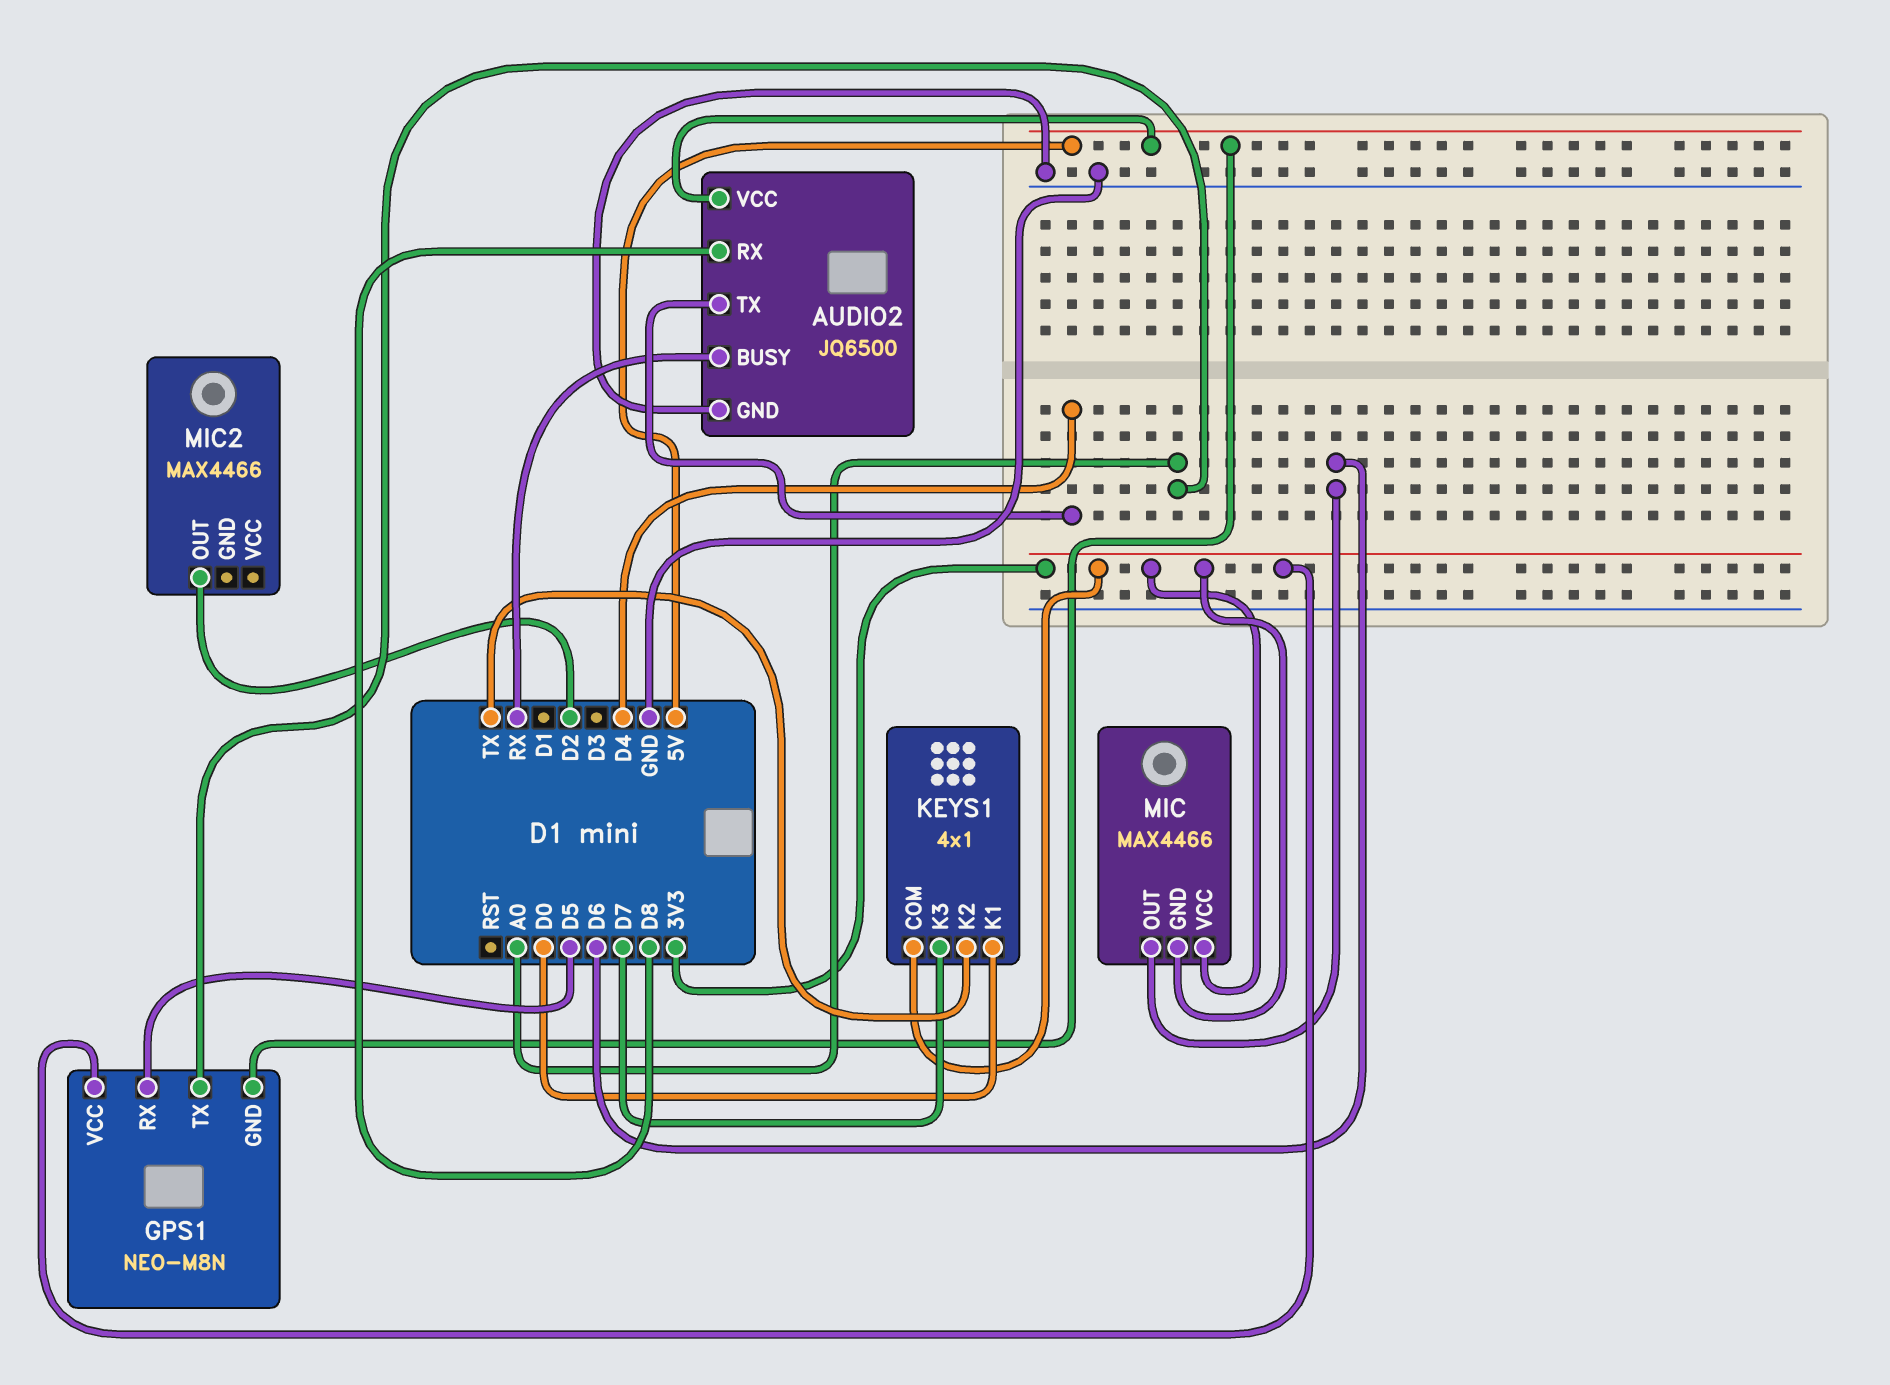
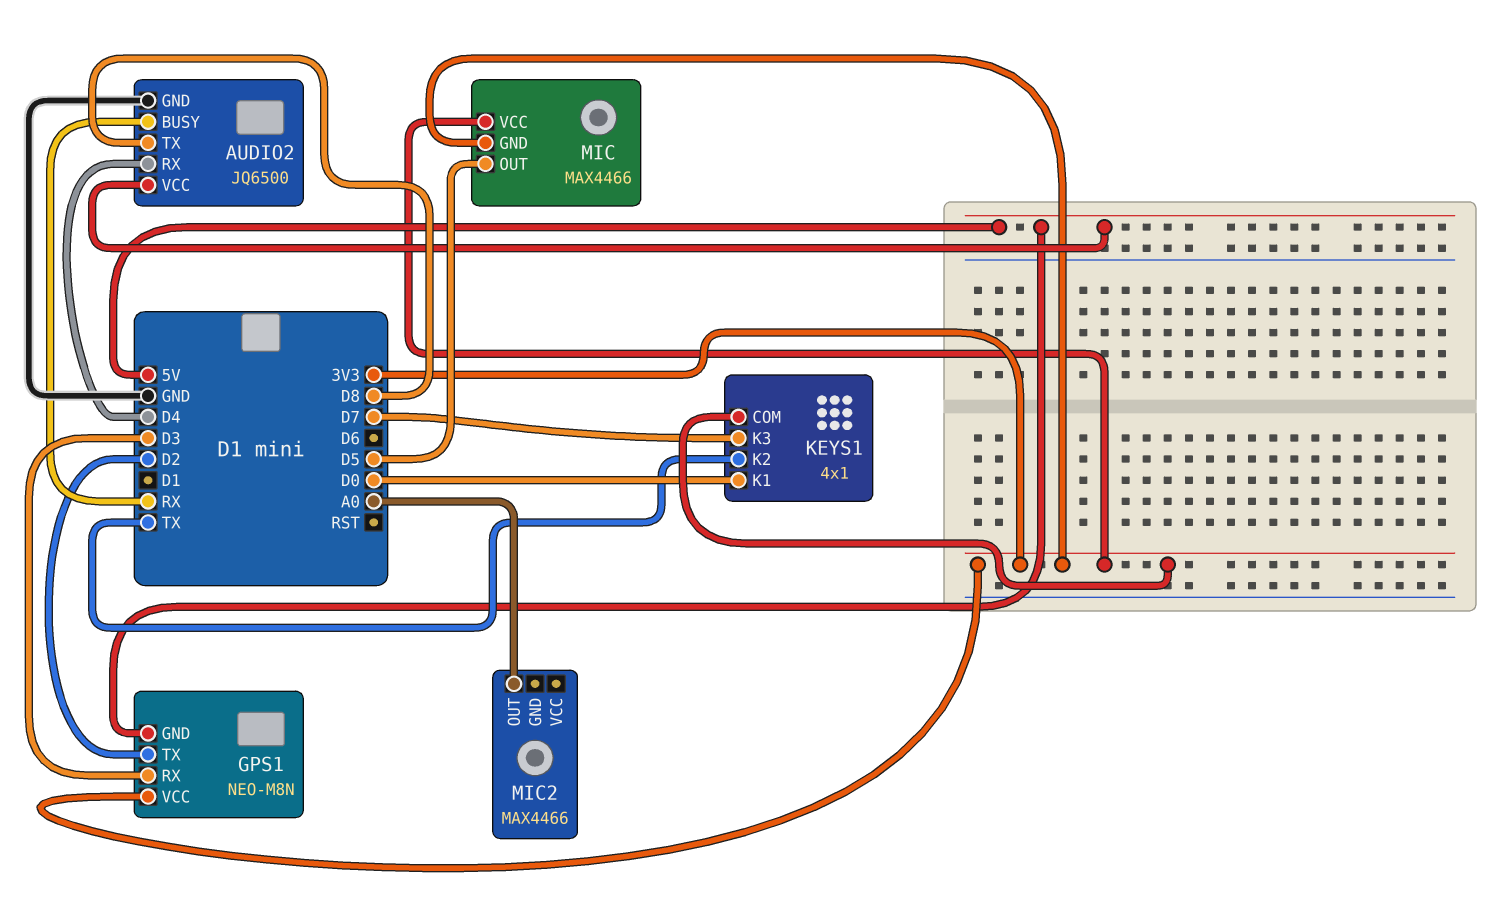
AUDIO2 pin RX: D8 -> D4
AUDIO2 pin TX: D4 -> D8
GPS1 pin RX: D5 -> D3
GPS1 pin TX: A0 -> D2
MIC pin OUT: D6 -> D5
MIC2 pin OUT: D2 -> A0

